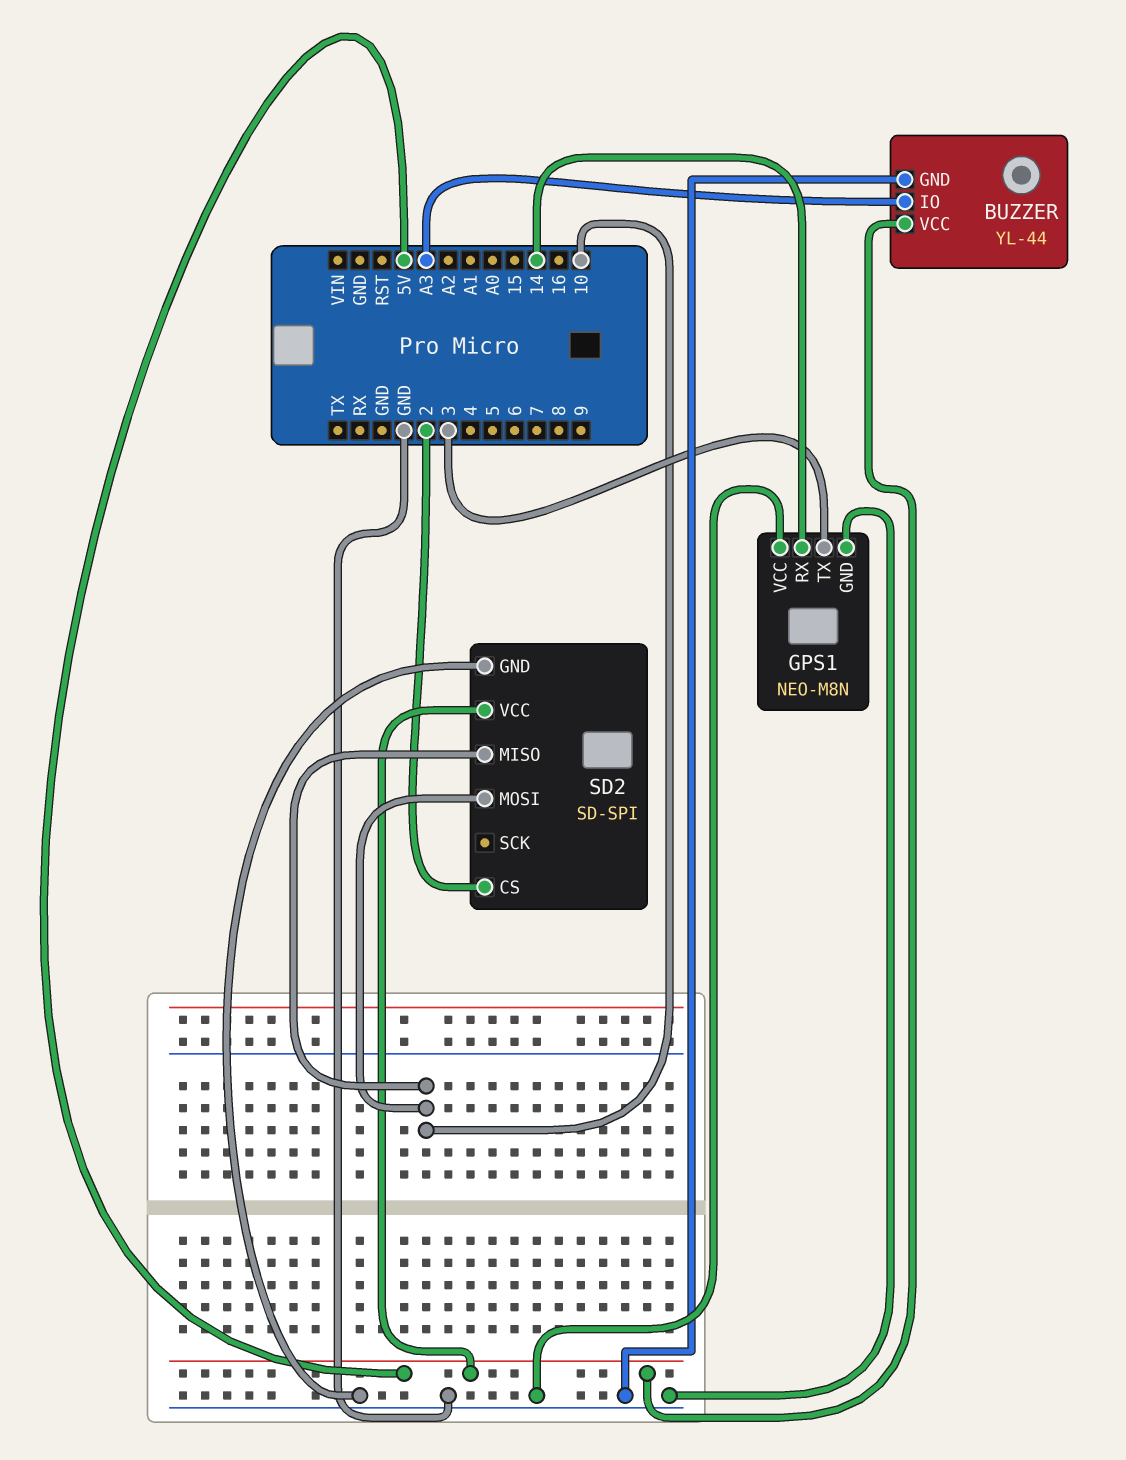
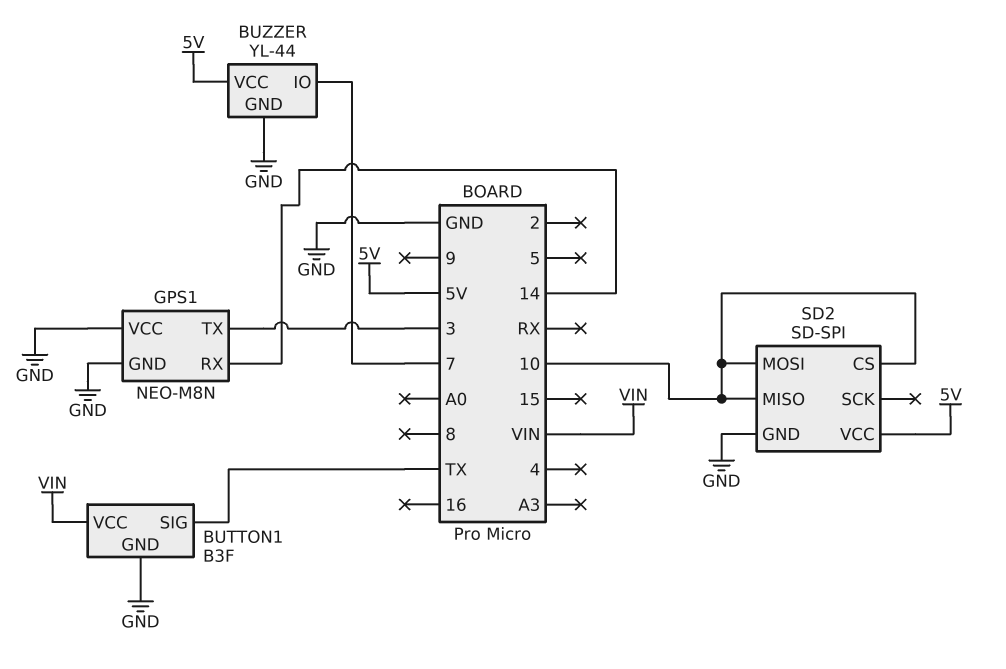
BUTTON1: none -> B3F
BUTTON1 pin GND: none -> GND
BUTTON1 pin SIG: none -> TX
BUTTON1 pin VCC: none -> VIN
BUZZER pin IO: A3 -> 7
SD2 pin CS: 2 -> 10

